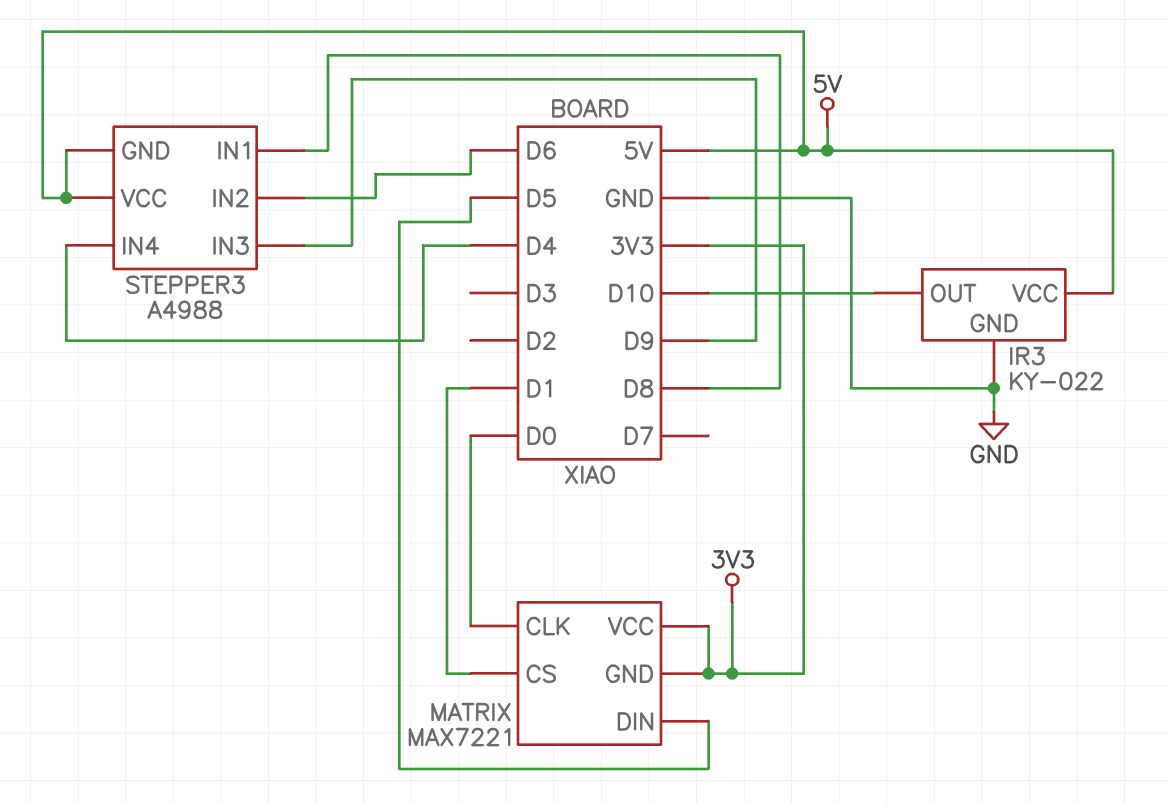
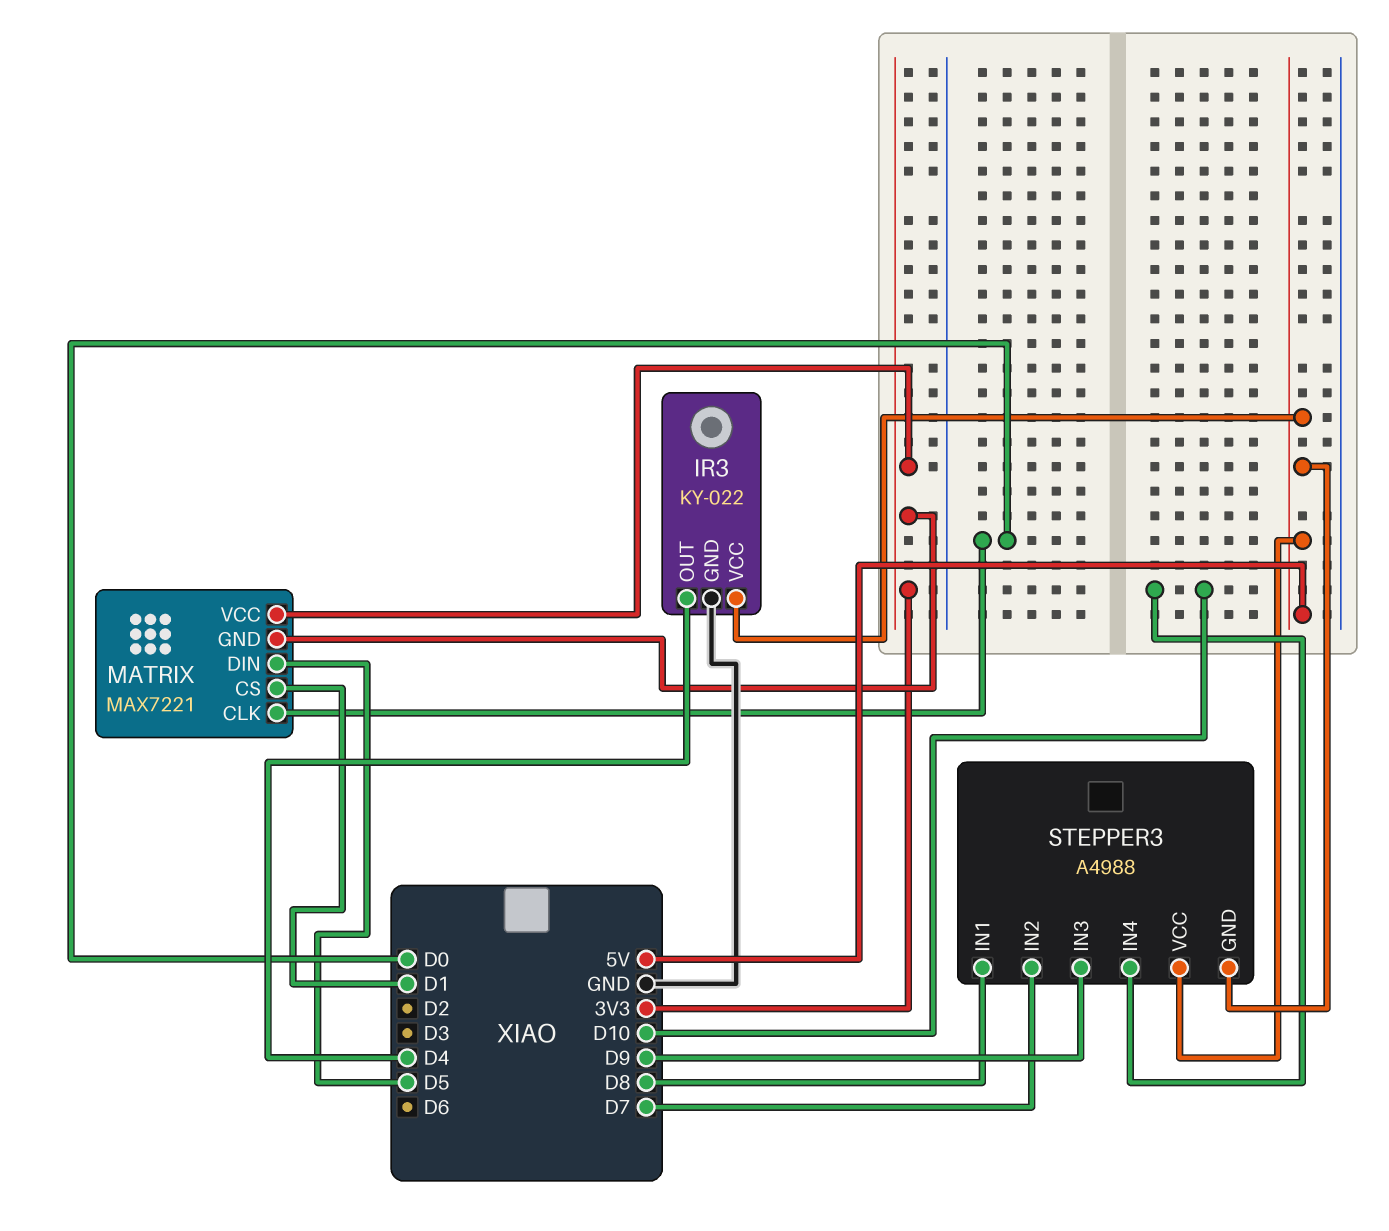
IR3 pin OUT: D10 -> D4
STEPPER3 pin IN2: D6 -> D7
STEPPER3 pin IN4: D4 -> D10

